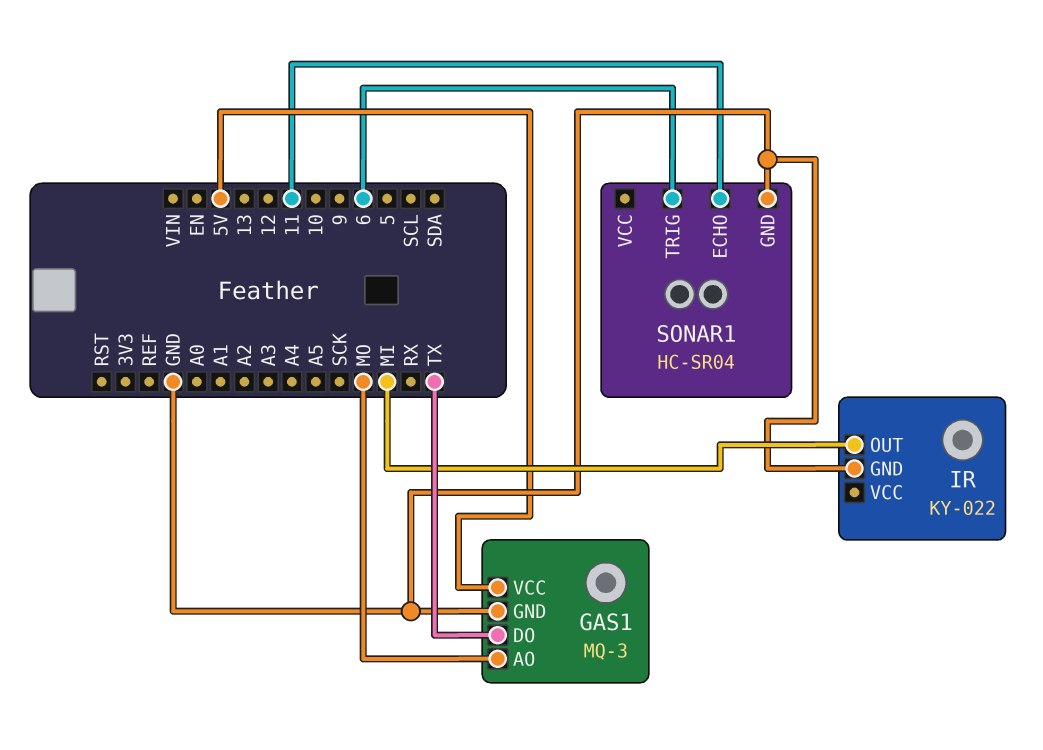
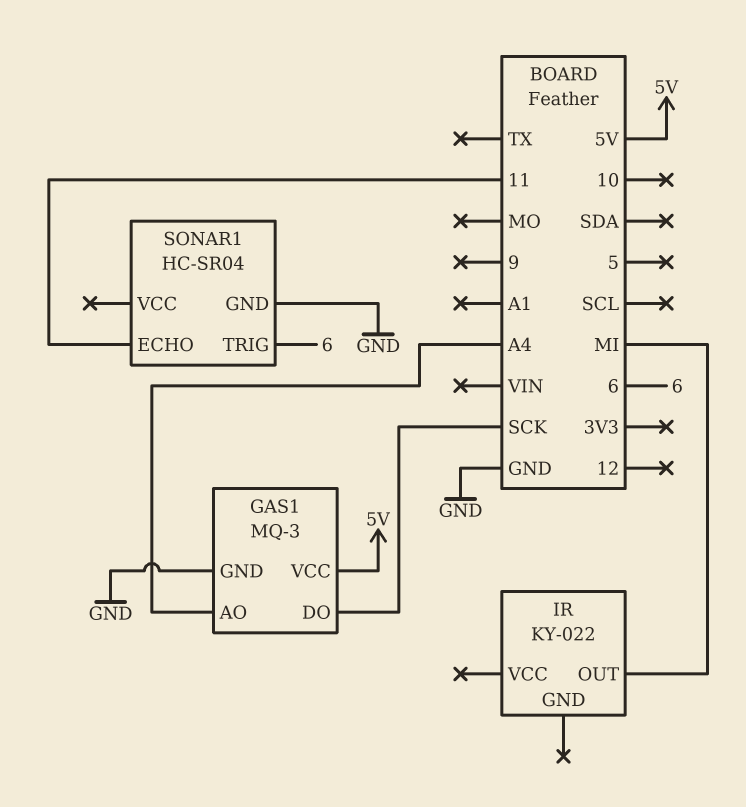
GAS1 pin AO: MO -> A4
GAS1 pin DO: TX -> SCK
IR pin GND: GND -> none

